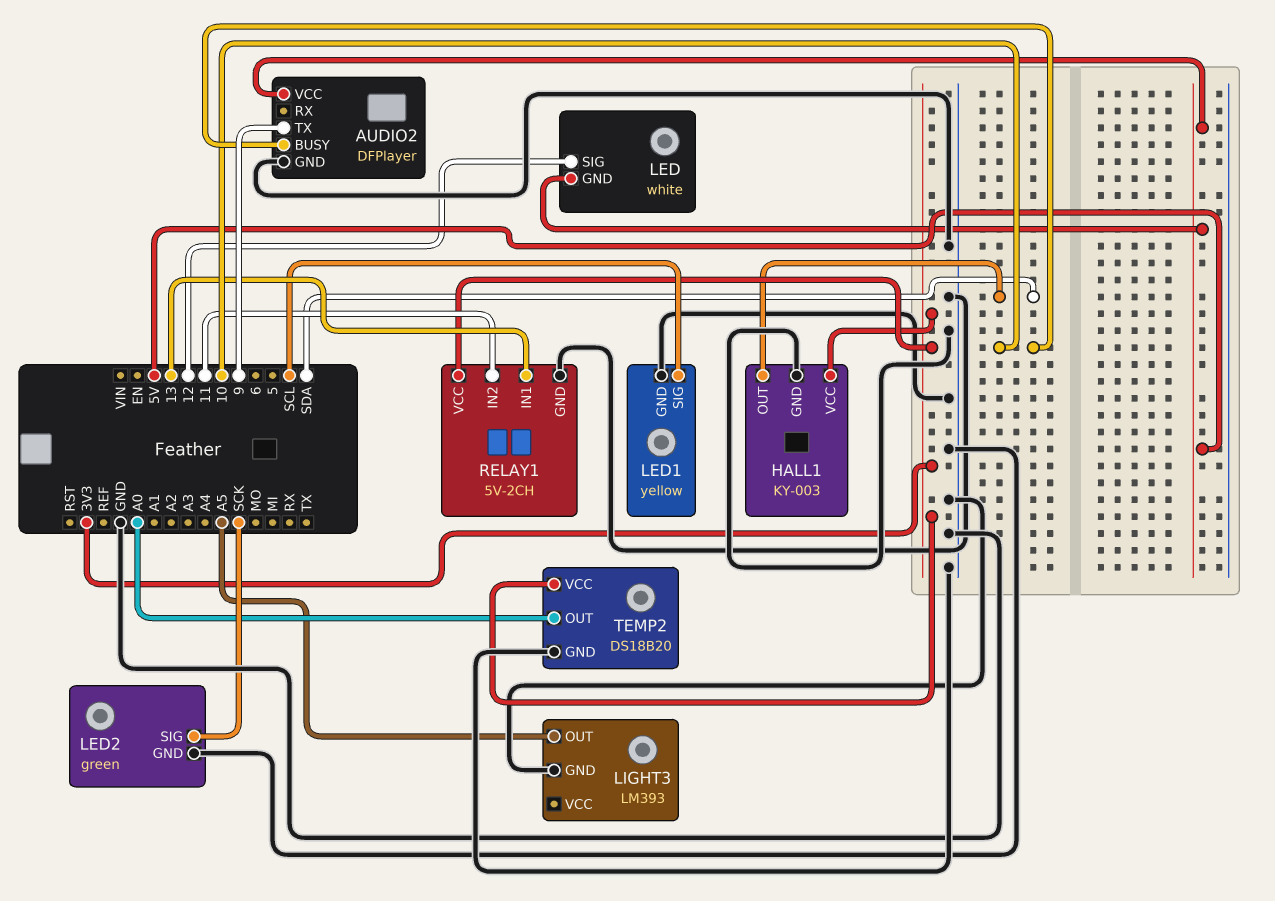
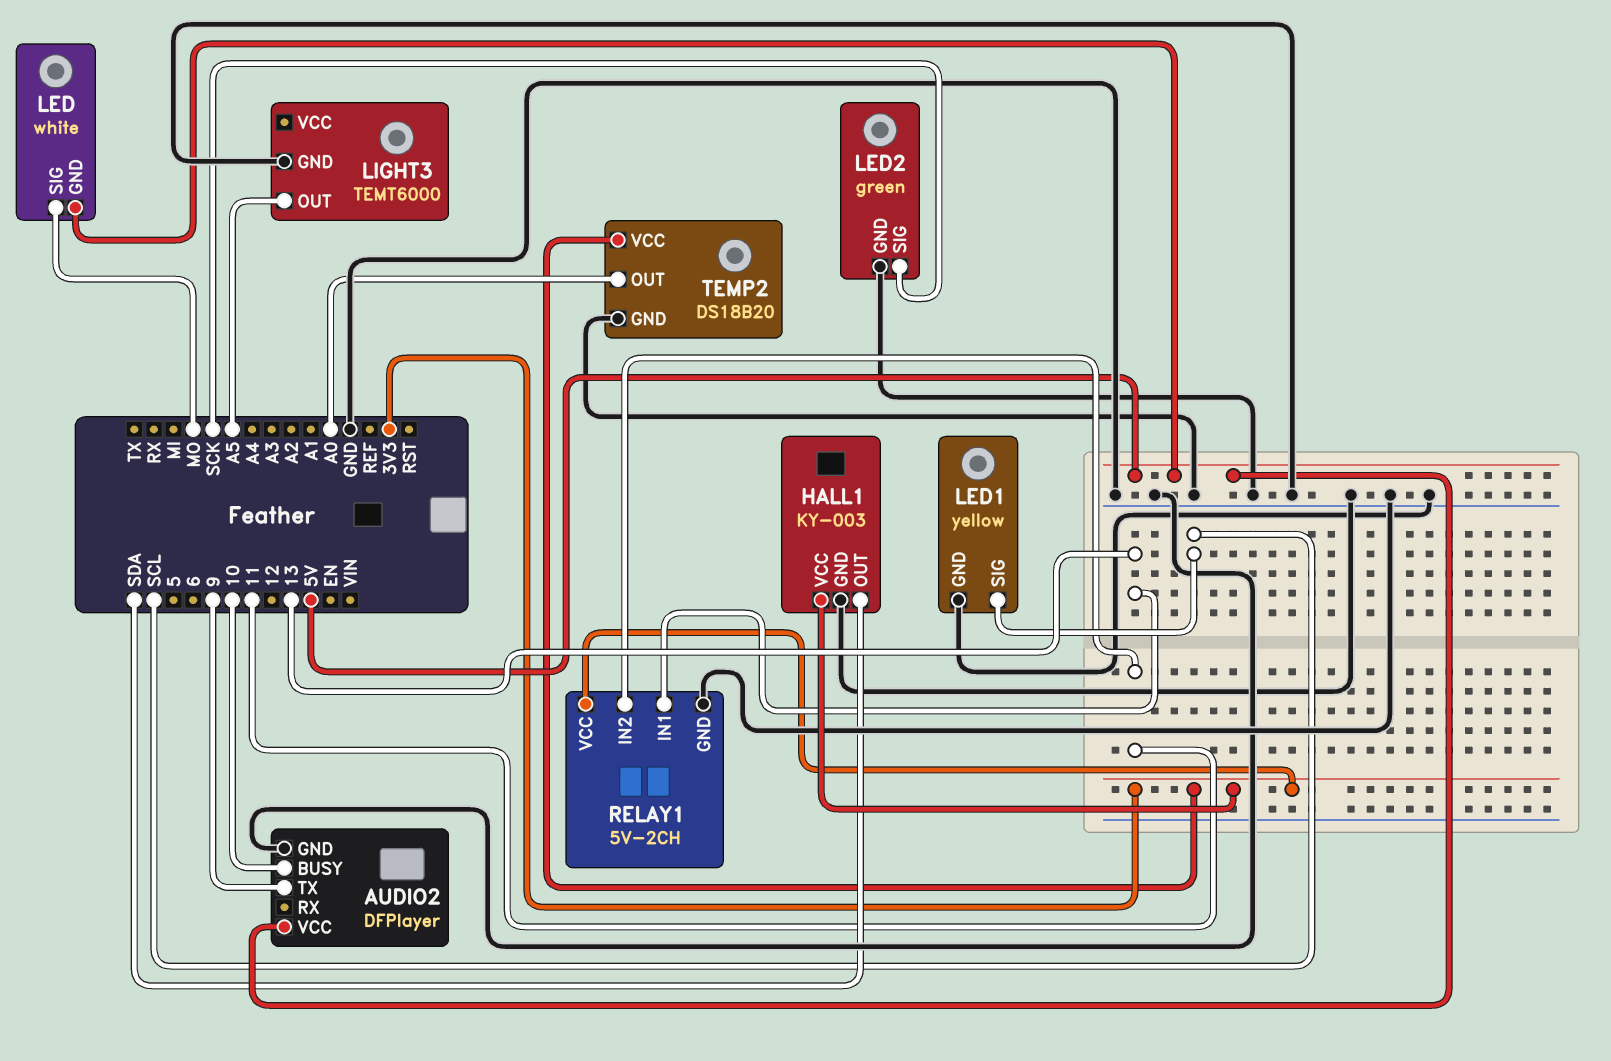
LED pin SIG: 12 -> MO
LIGHT3: LM393 -> TEMT6000

